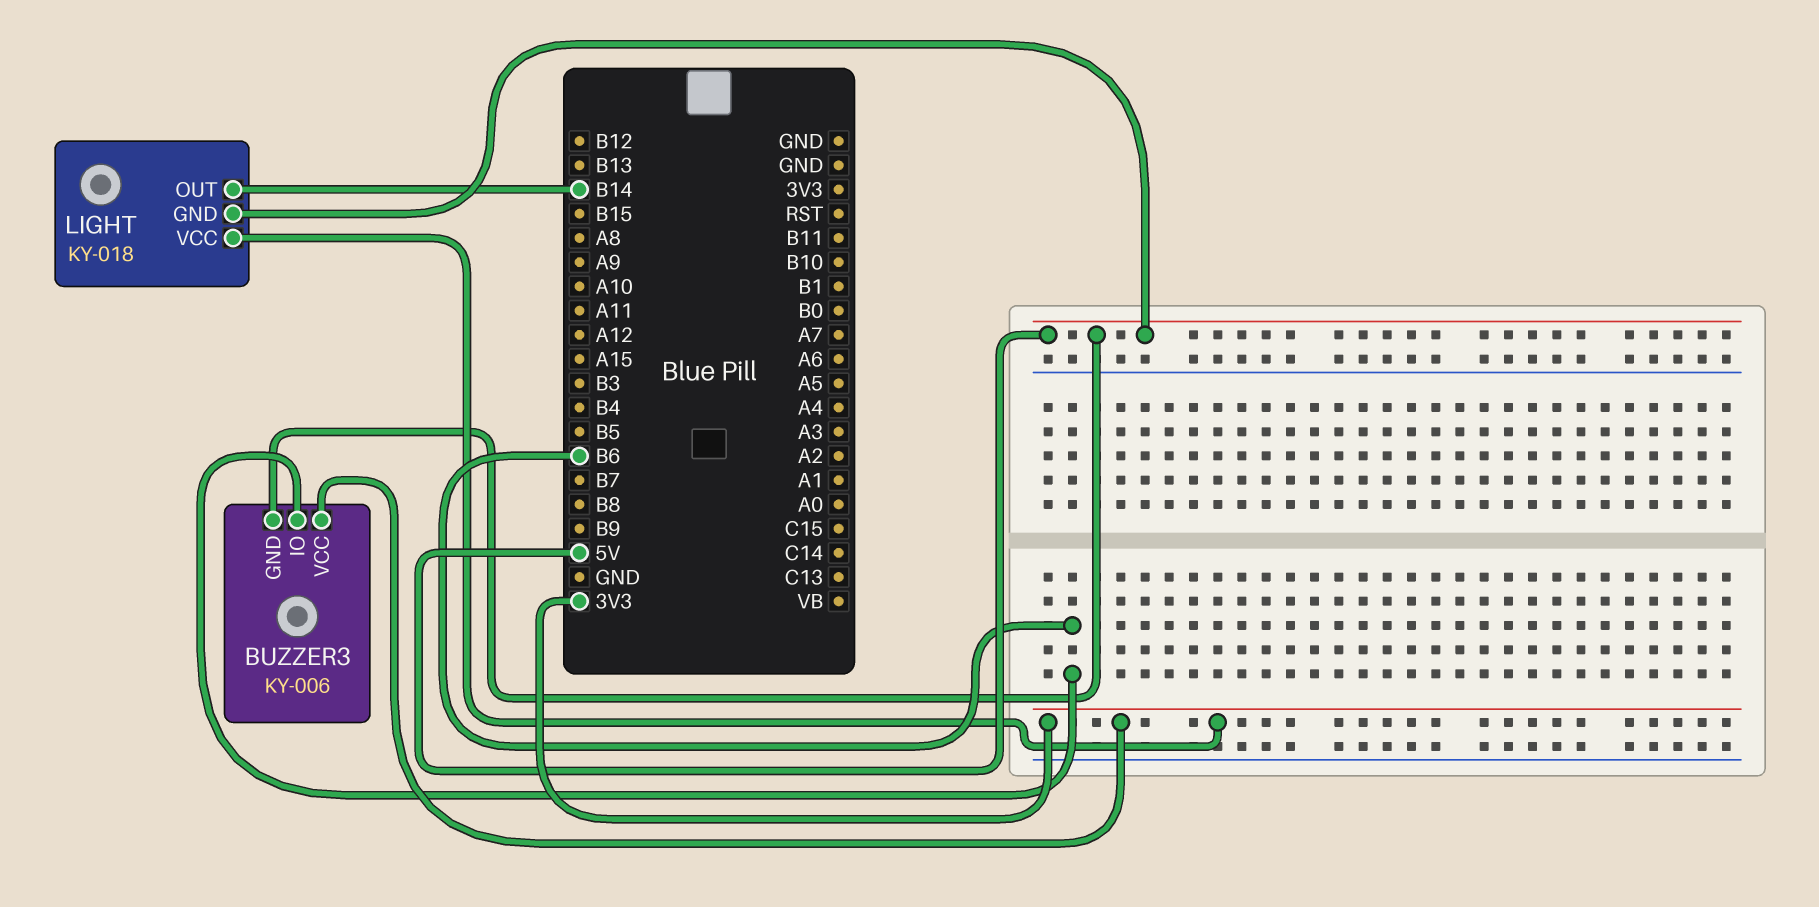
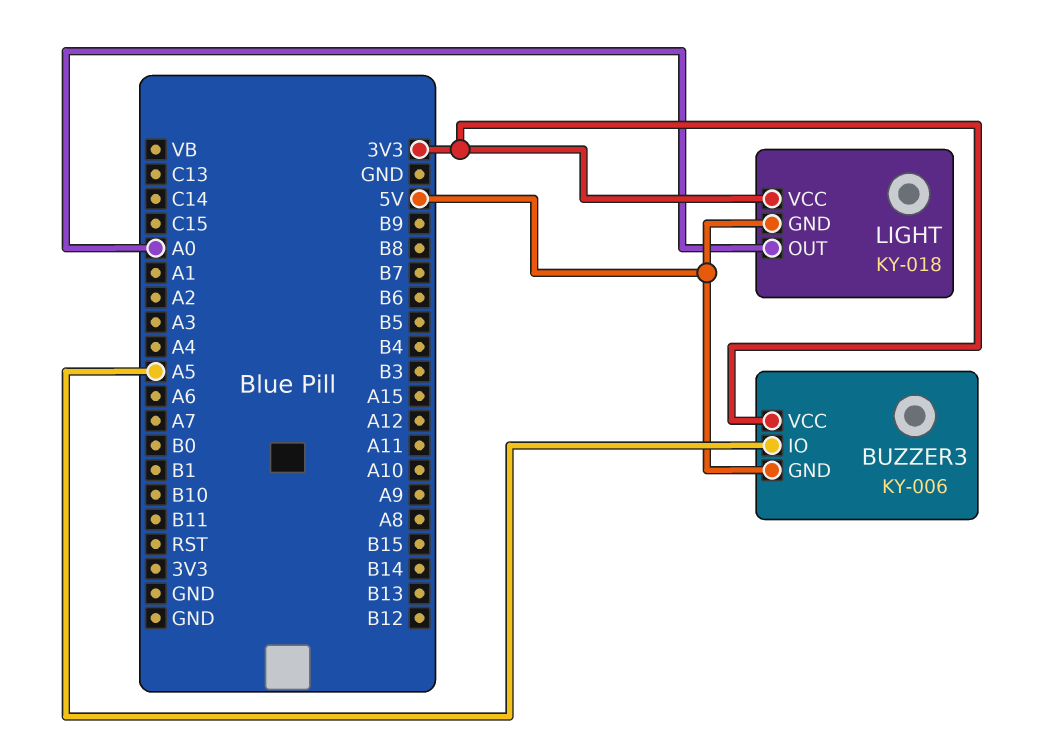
BUZZER3 pin IO: B6 -> A5
LIGHT pin OUT: B14 -> A0

